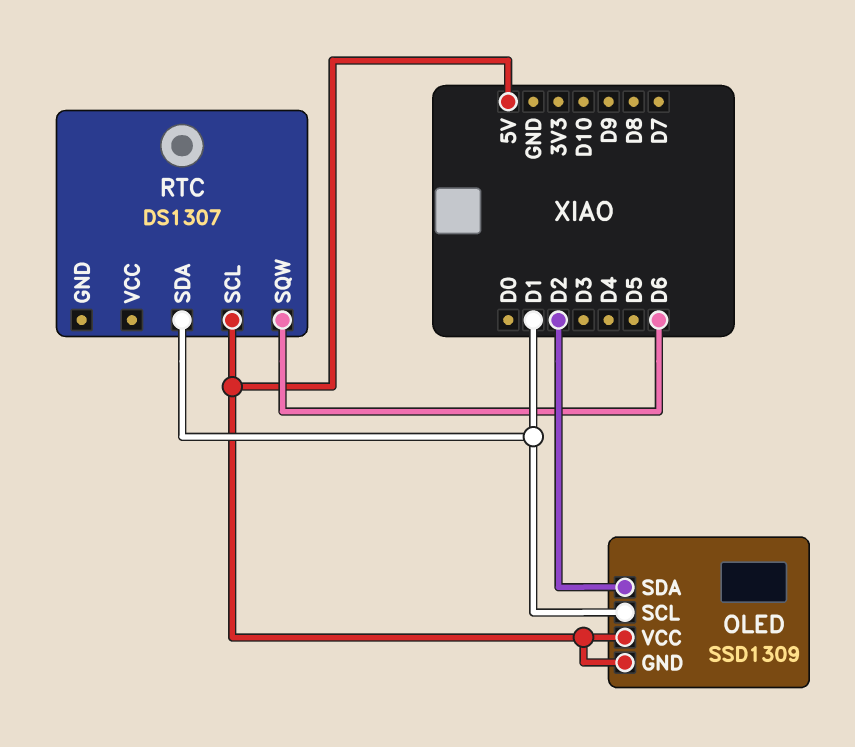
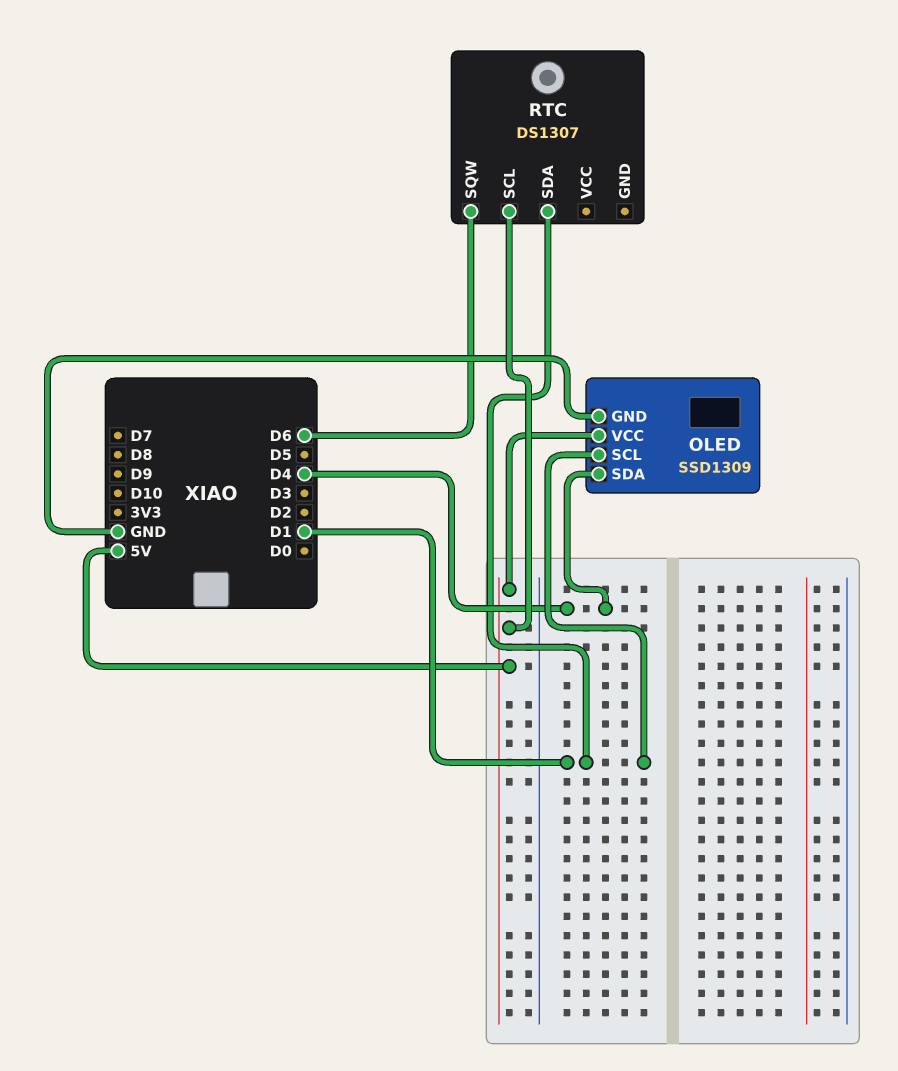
OLED pin GND: 5V -> GND
OLED pin SDA: D2 -> D4

